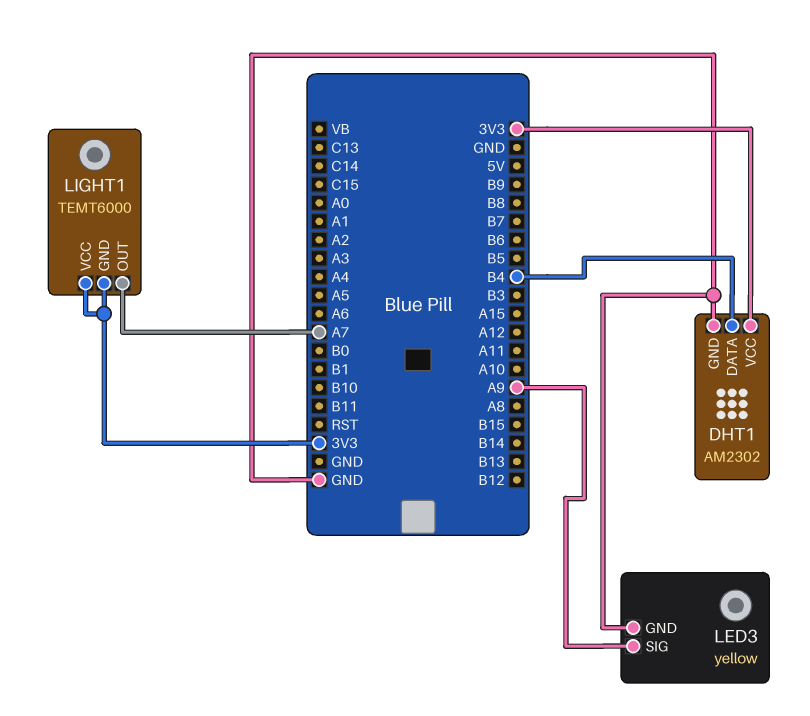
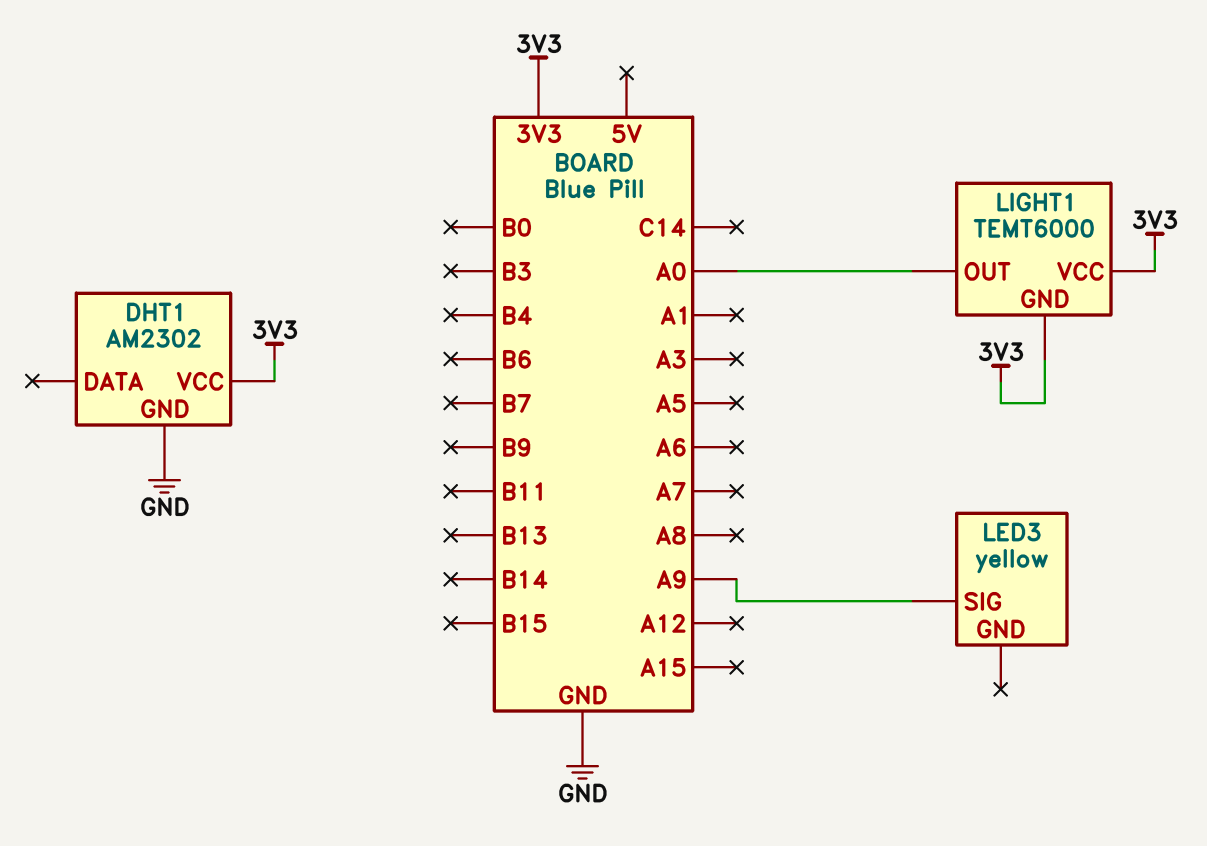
DHT1 pin DATA: B4 -> none
LED3 pin GND: GND -> none
LIGHT1 pin OUT: A7 -> A0

